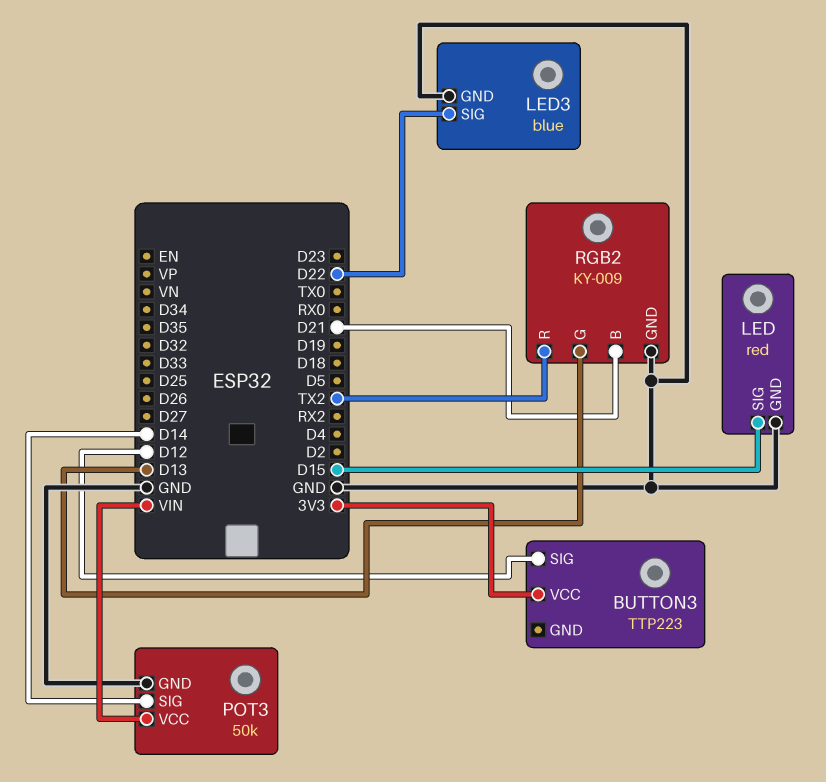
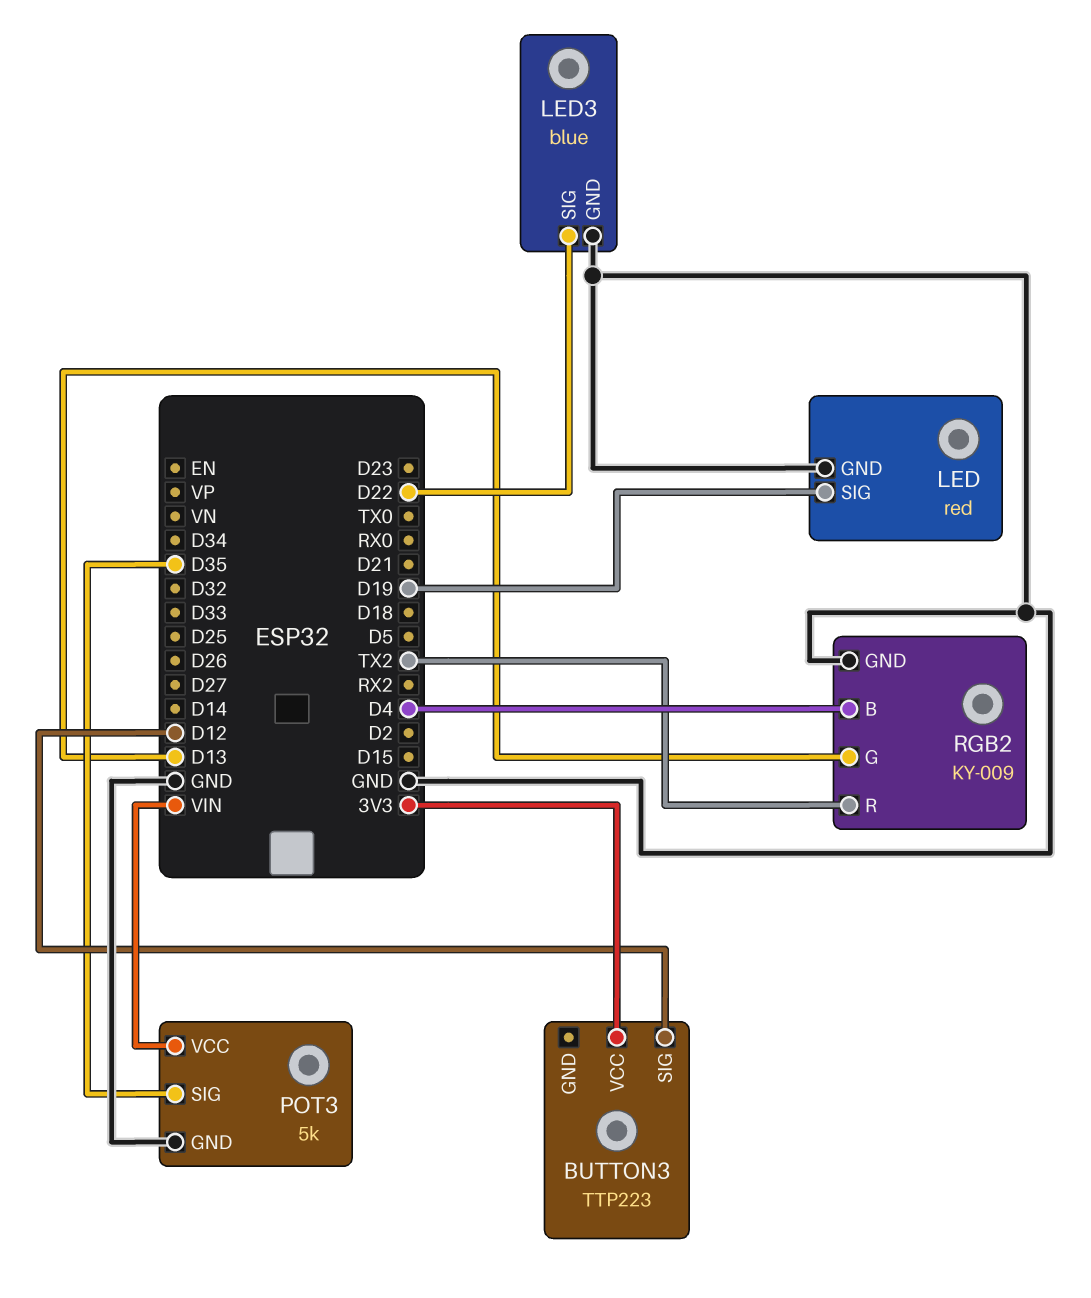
LED pin SIG: D15 -> D19
POT3: 50k -> 5k
POT3 pin SIG: D14 -> D35
RGB2 pin B: D21 -> D4

